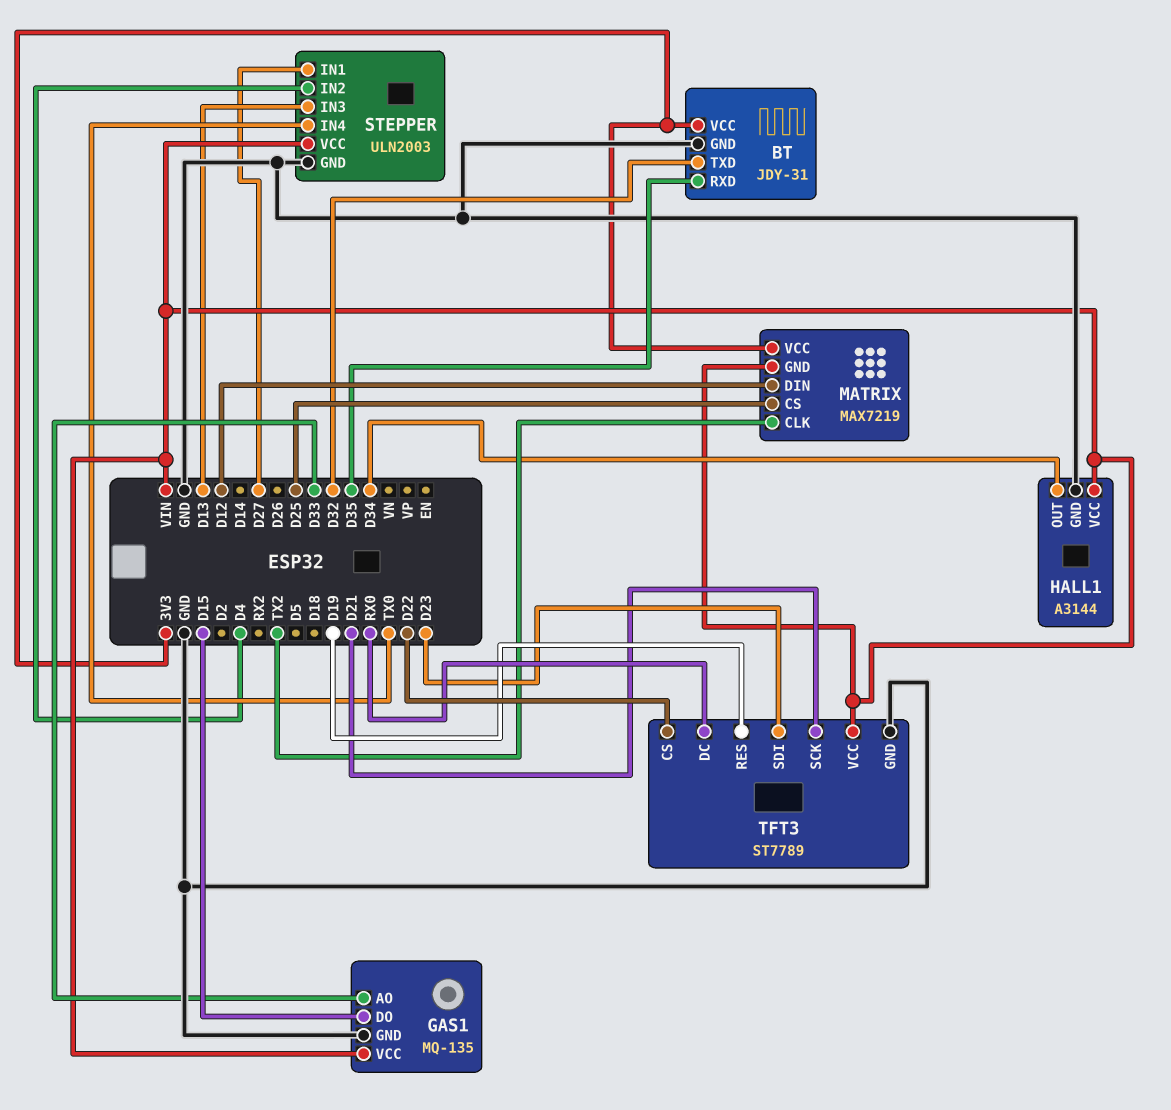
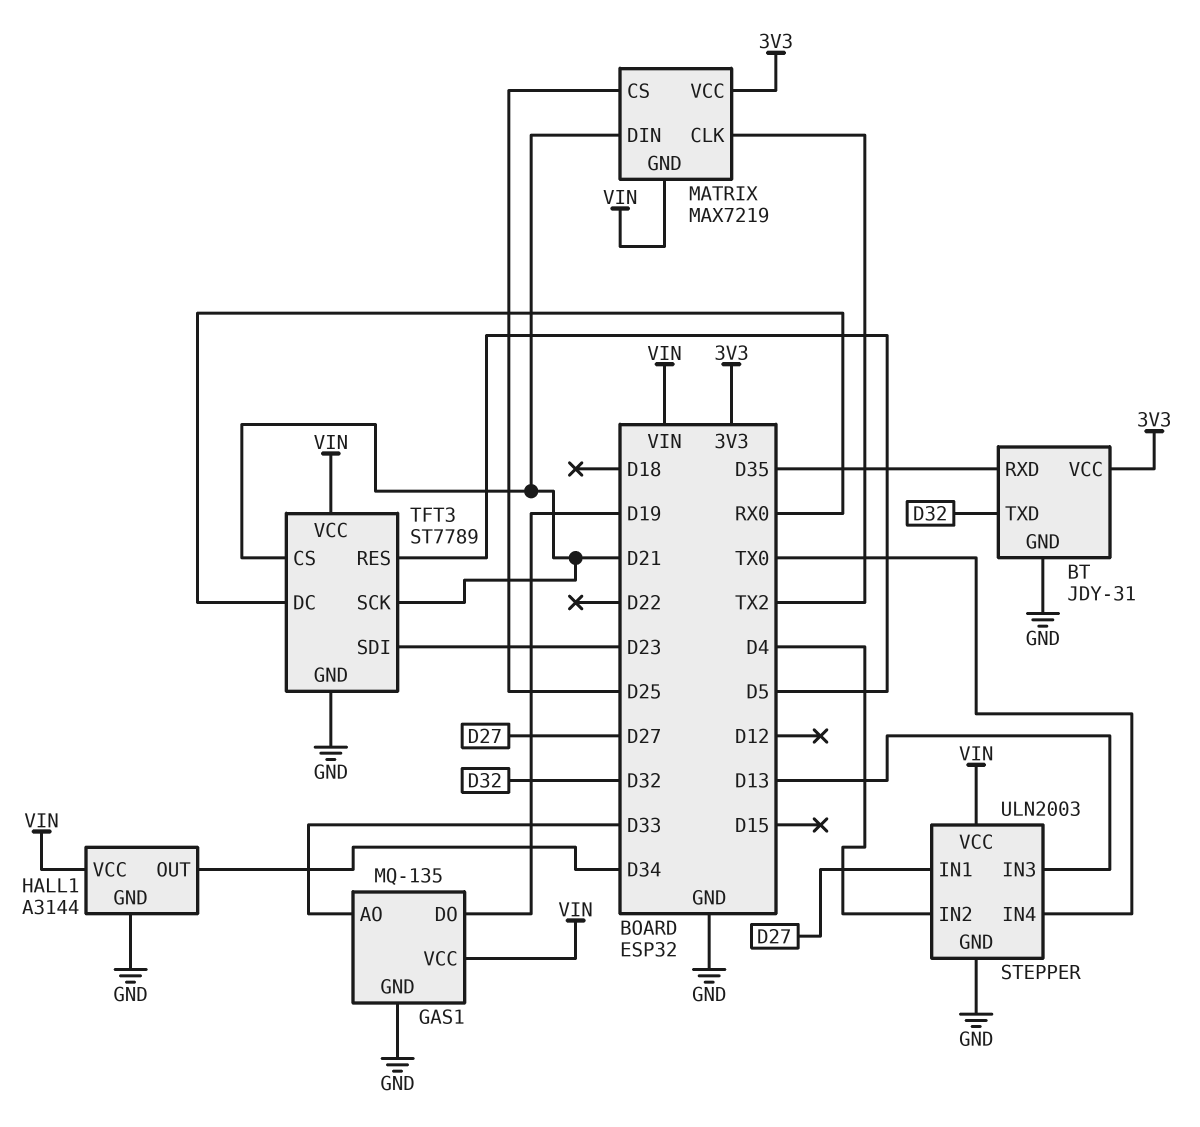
GAS1 pin DO: D15 -> D19
MATRIX pin DIN: D12 -> D21
TFT3 pin CS: D22 -> D21
TFT3 pin RES: D19 -> D5

